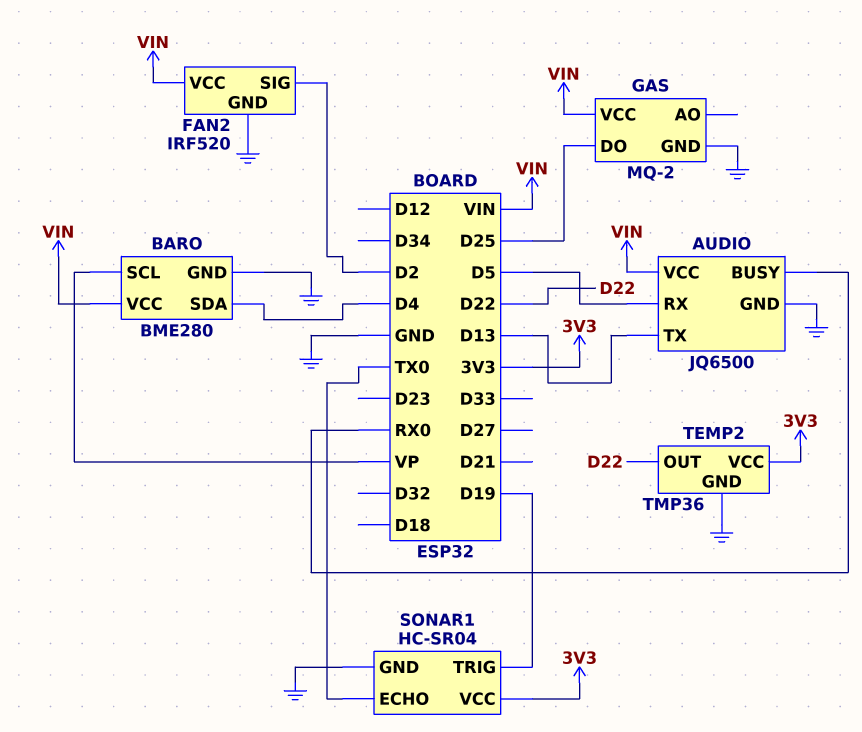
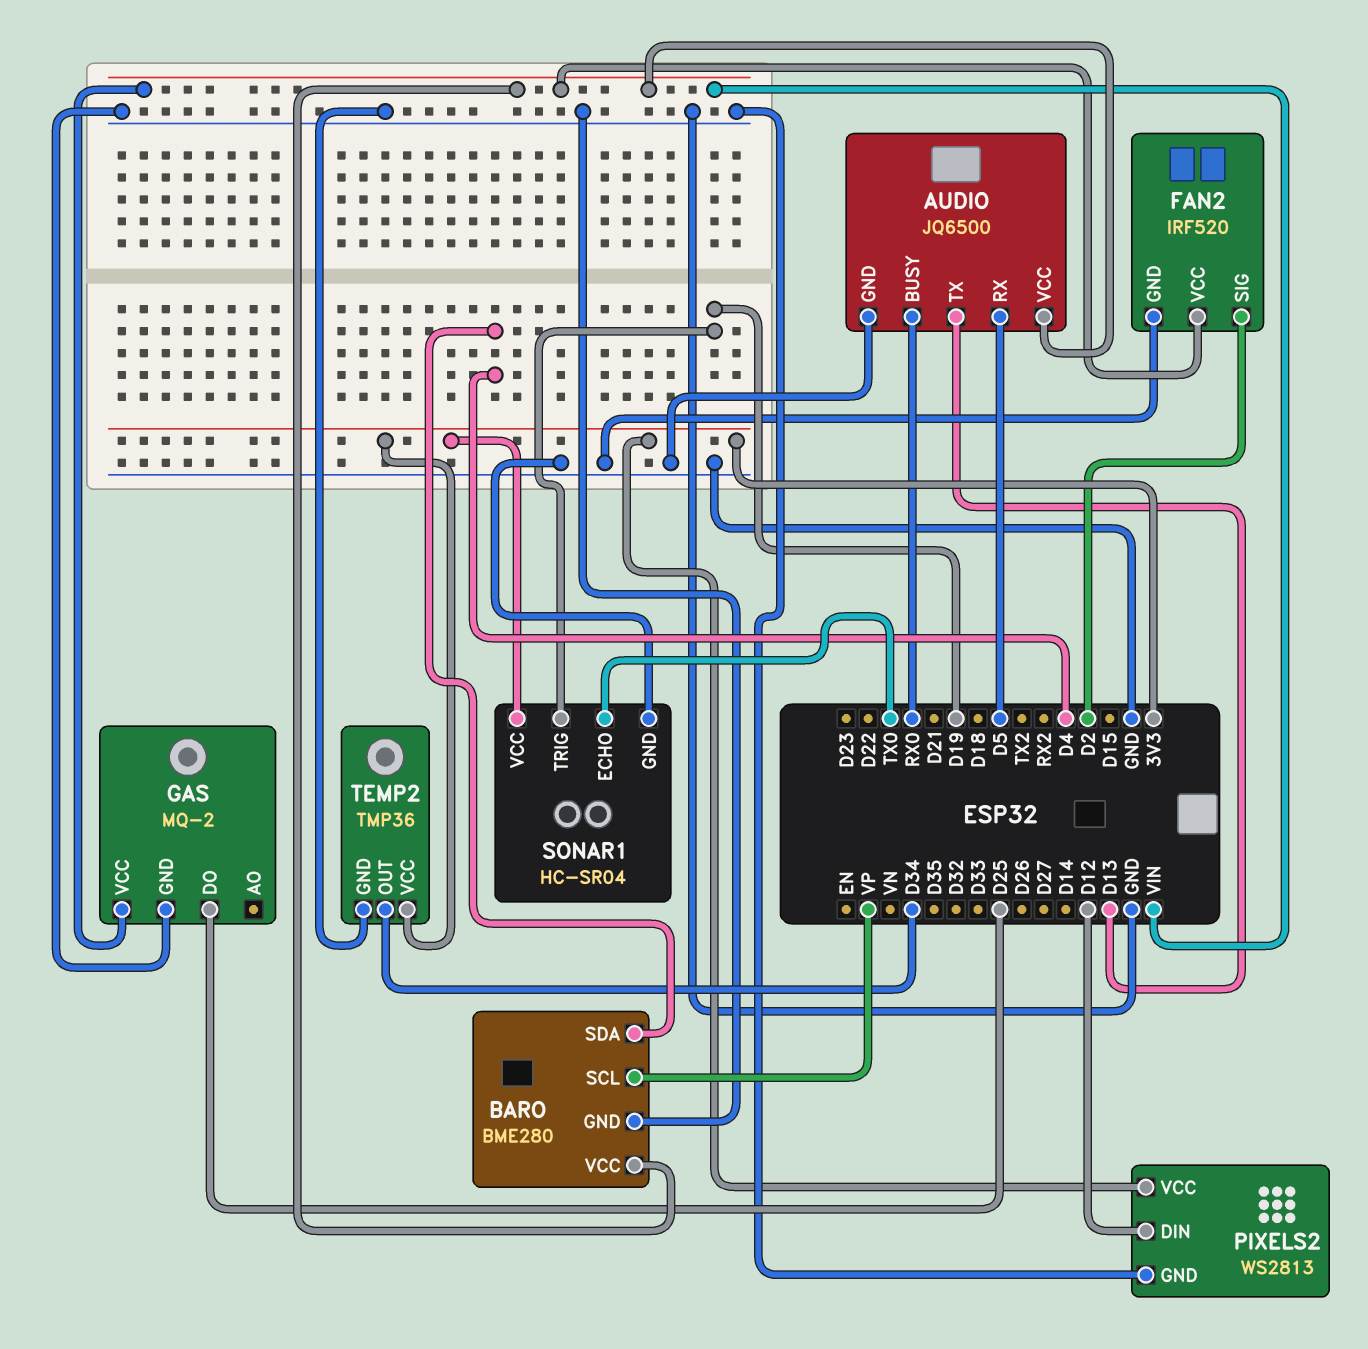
PIXELS2: none -> WS2813
PIXELS2 pin DIN: none -> D12
PIXELS2 pin GND: none -> GND
PIXELS2 pin VCC: none -> 3V3
TEMP2 pin OUT: D22 -> D34

